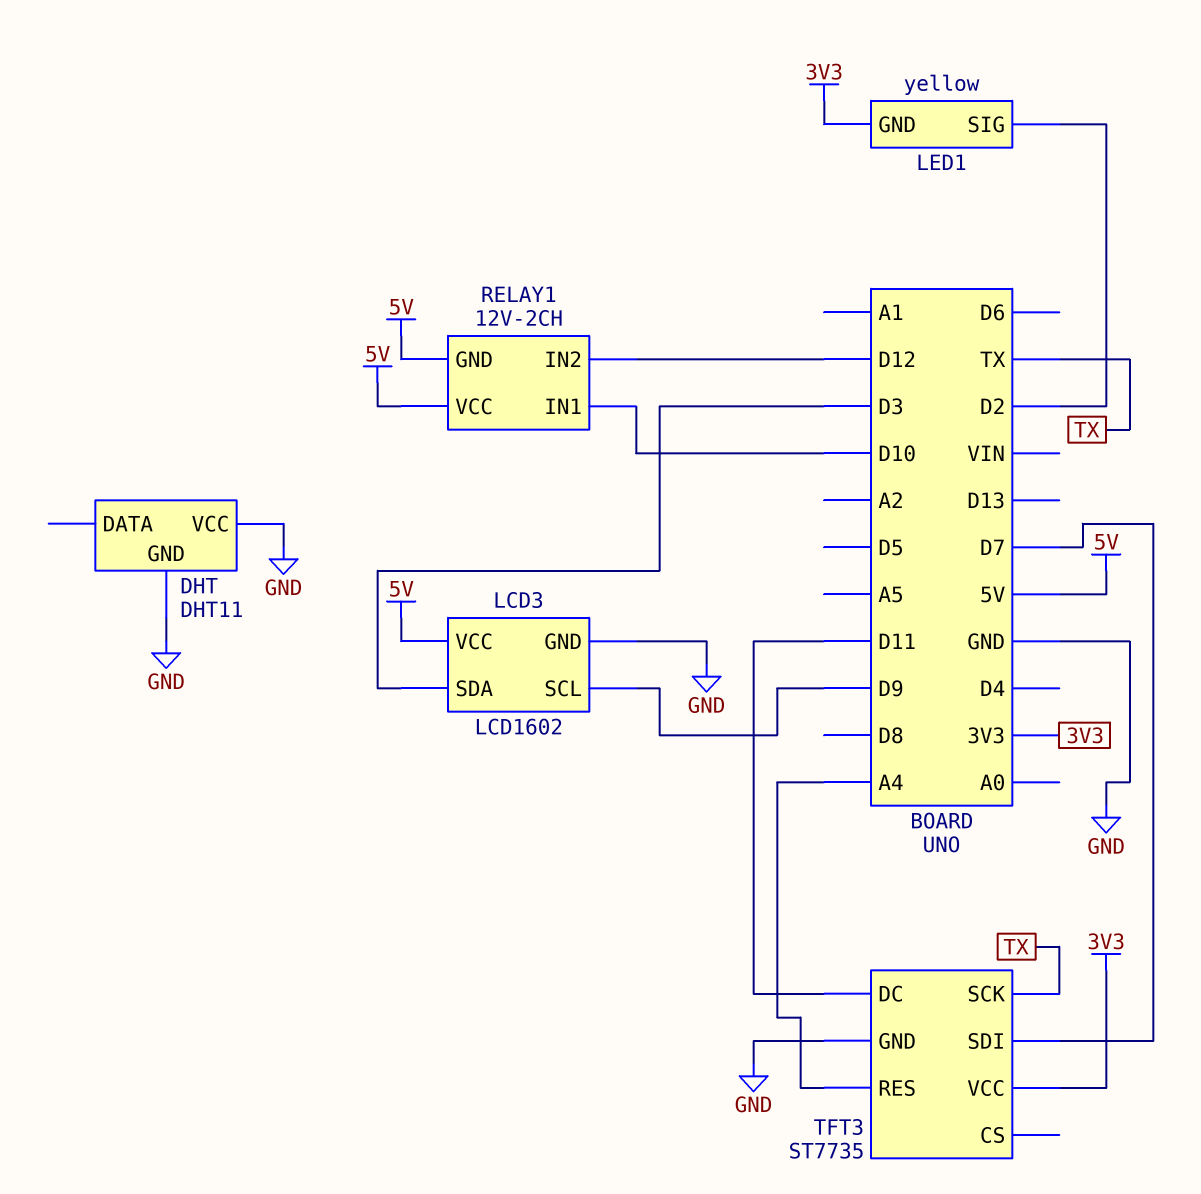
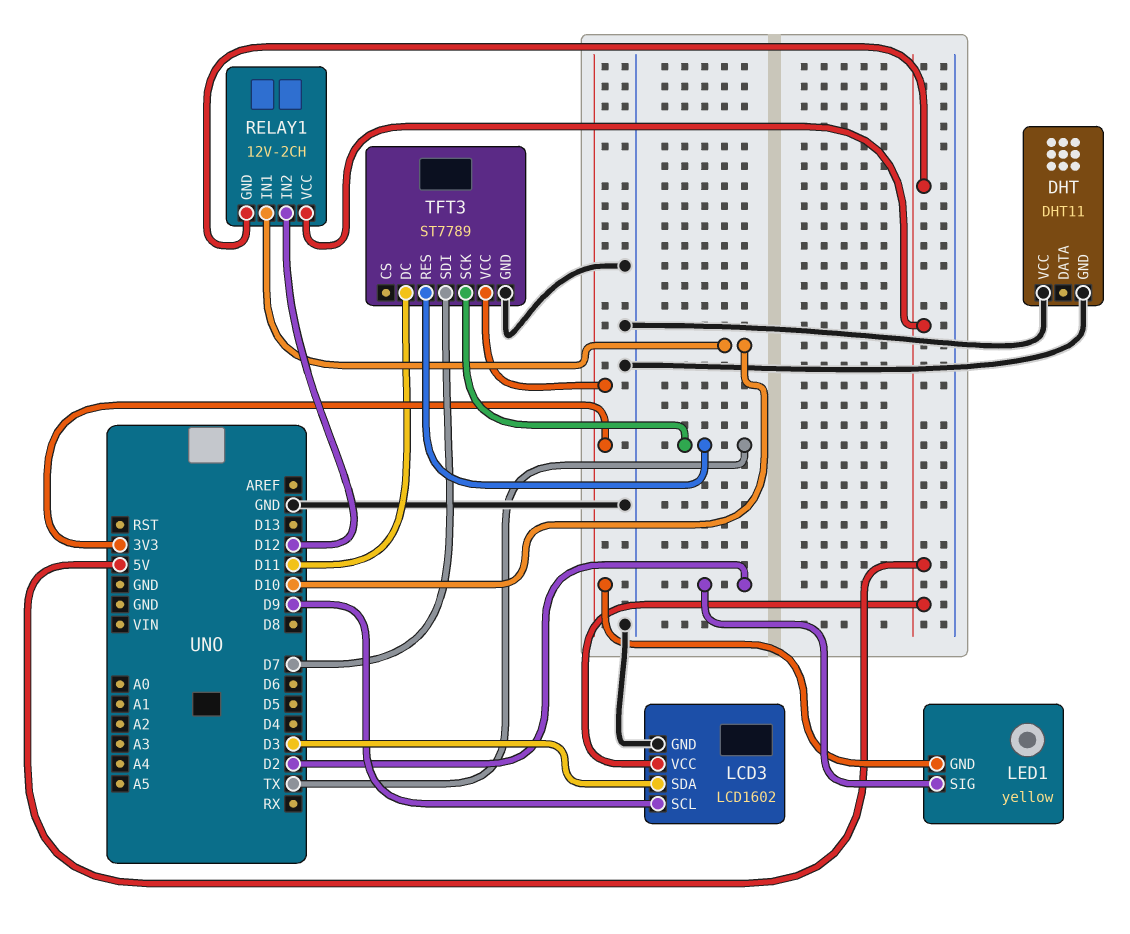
TFT3: ST7735 -> ST7789
TFT3 pin RES: A4 -> TX

